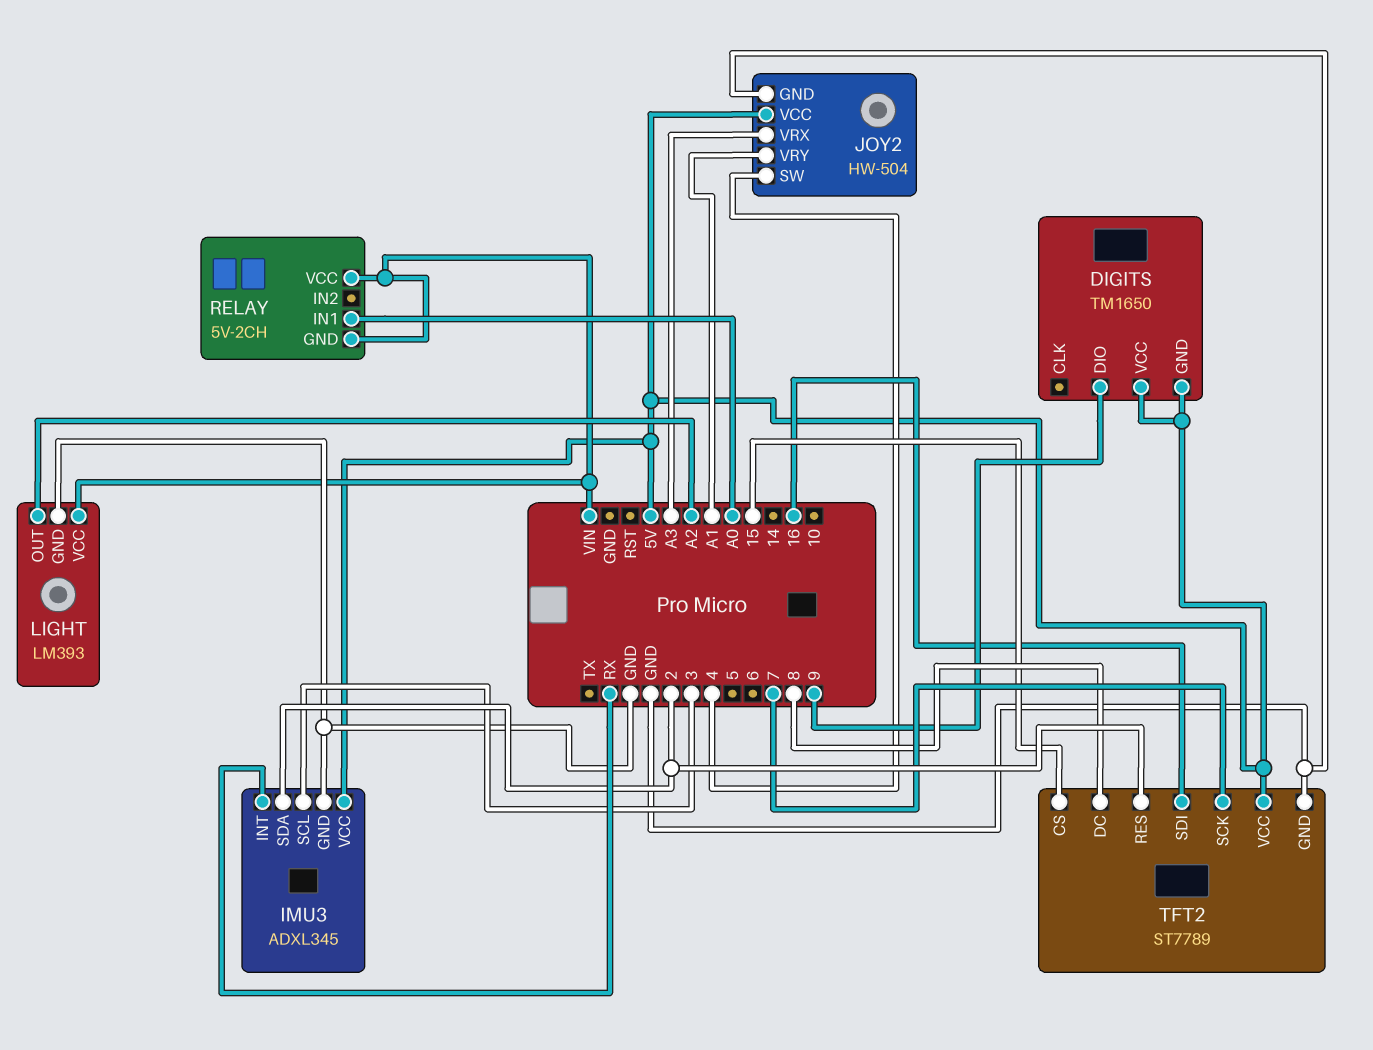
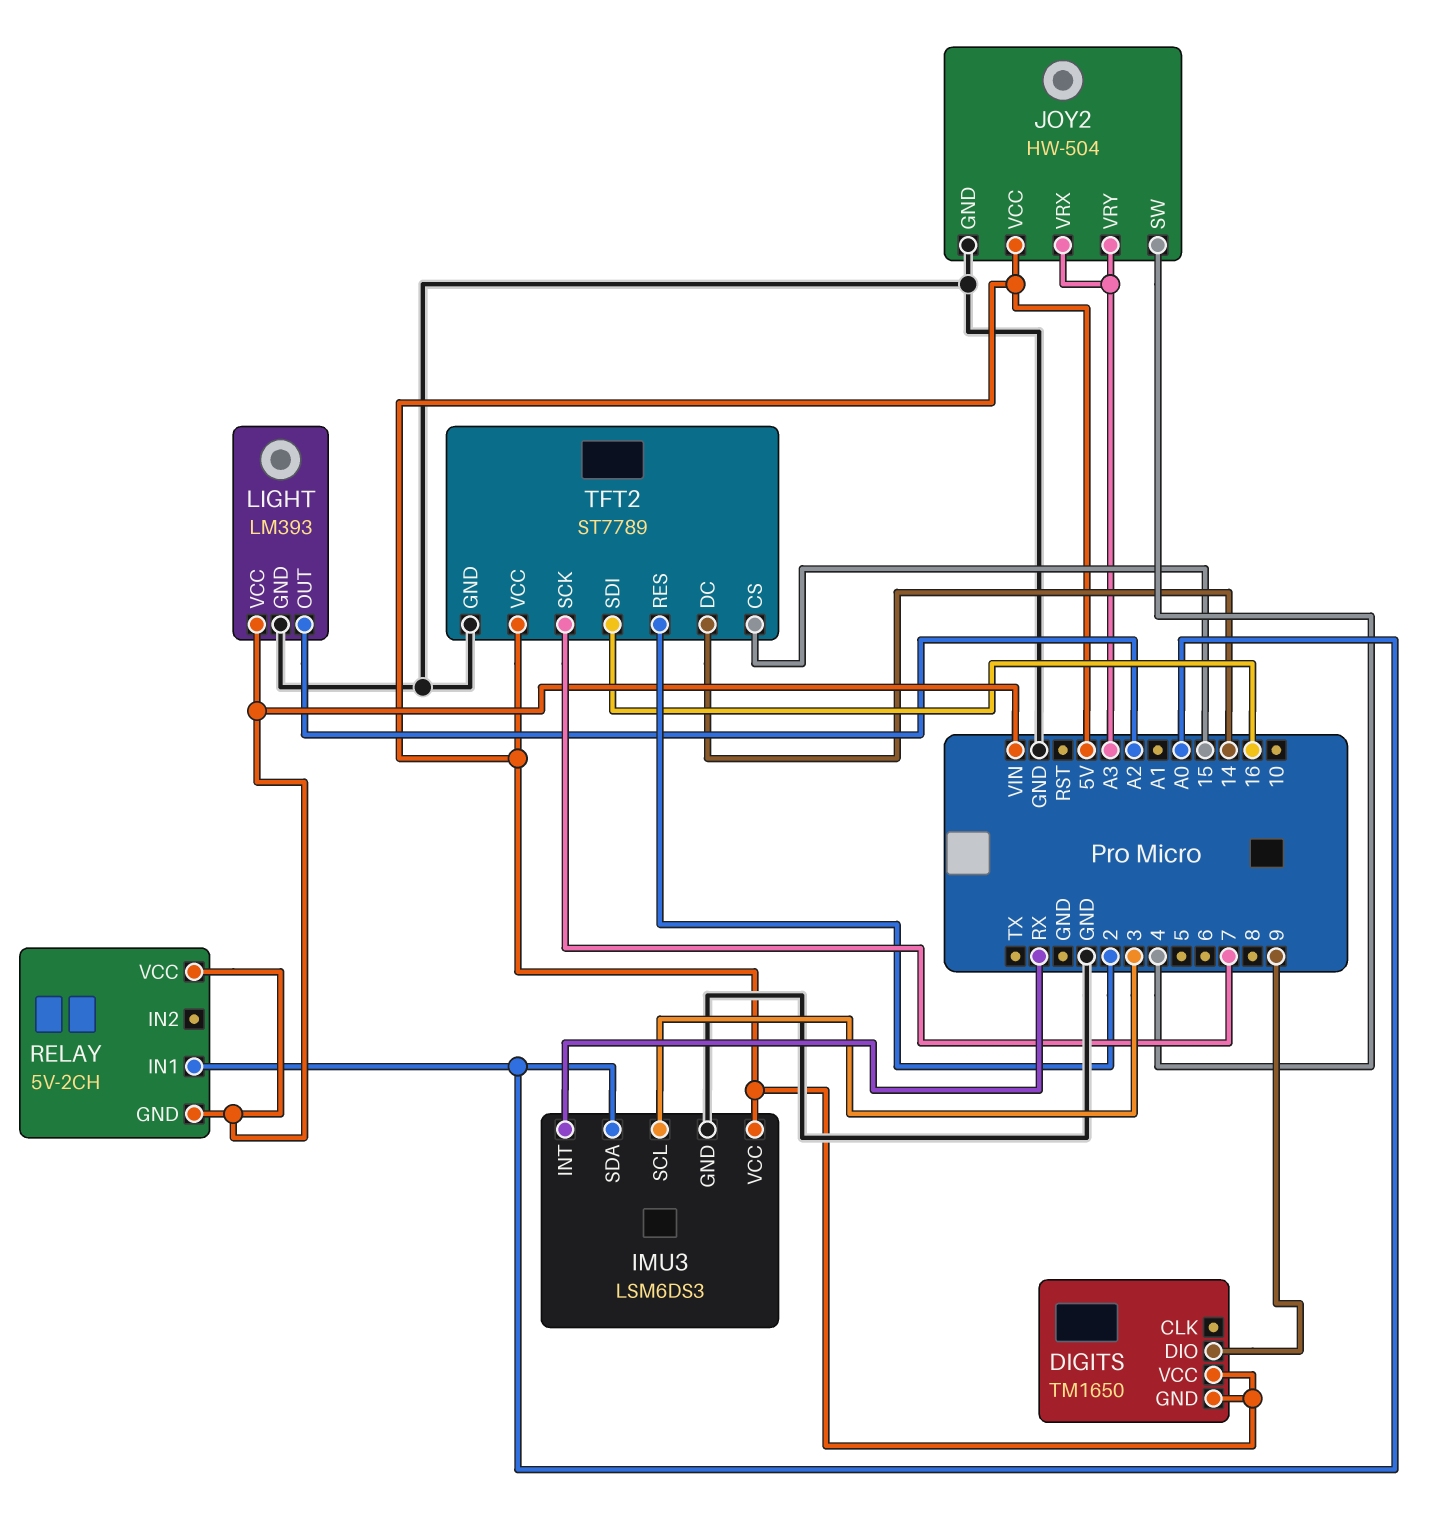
IMU3: ADXL345 -> LSM6DS3
IMU3 pin SDA: 2 -> A0
JOY2 pin VRY: A1 -> A3
TFT2 pin DC: 8 -> 14

